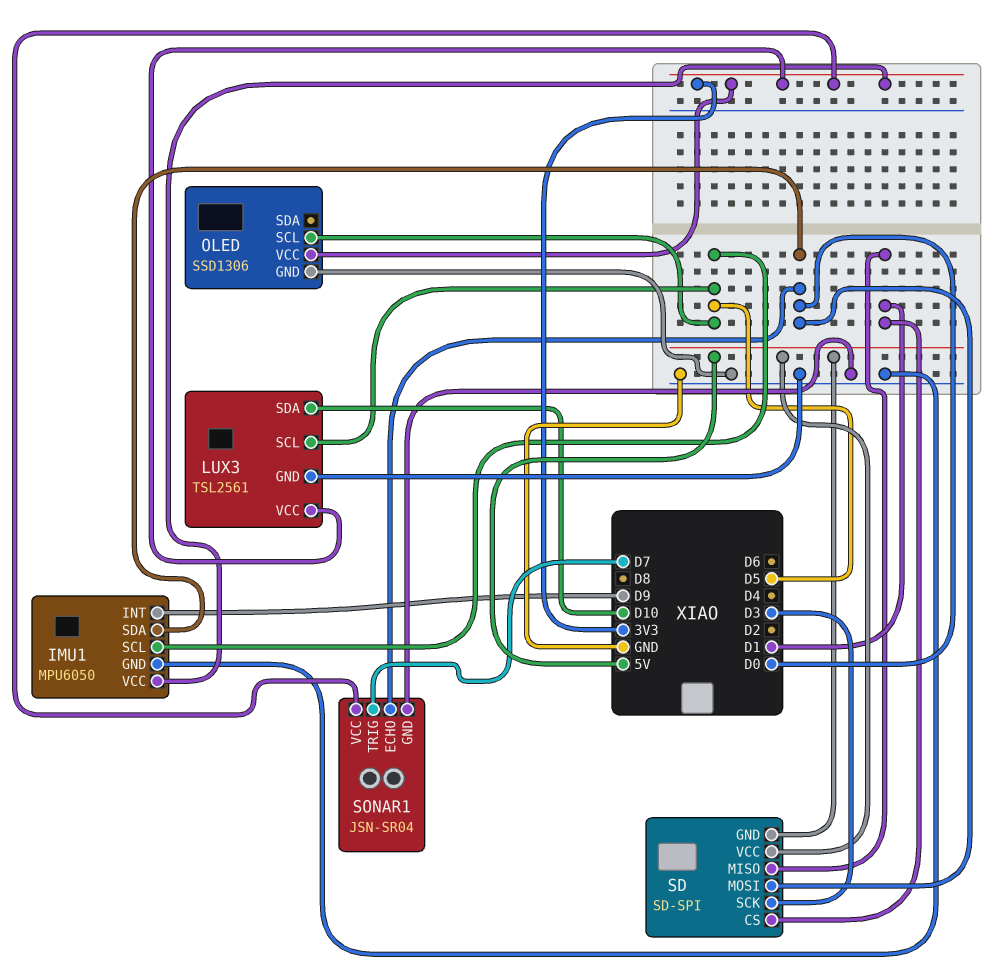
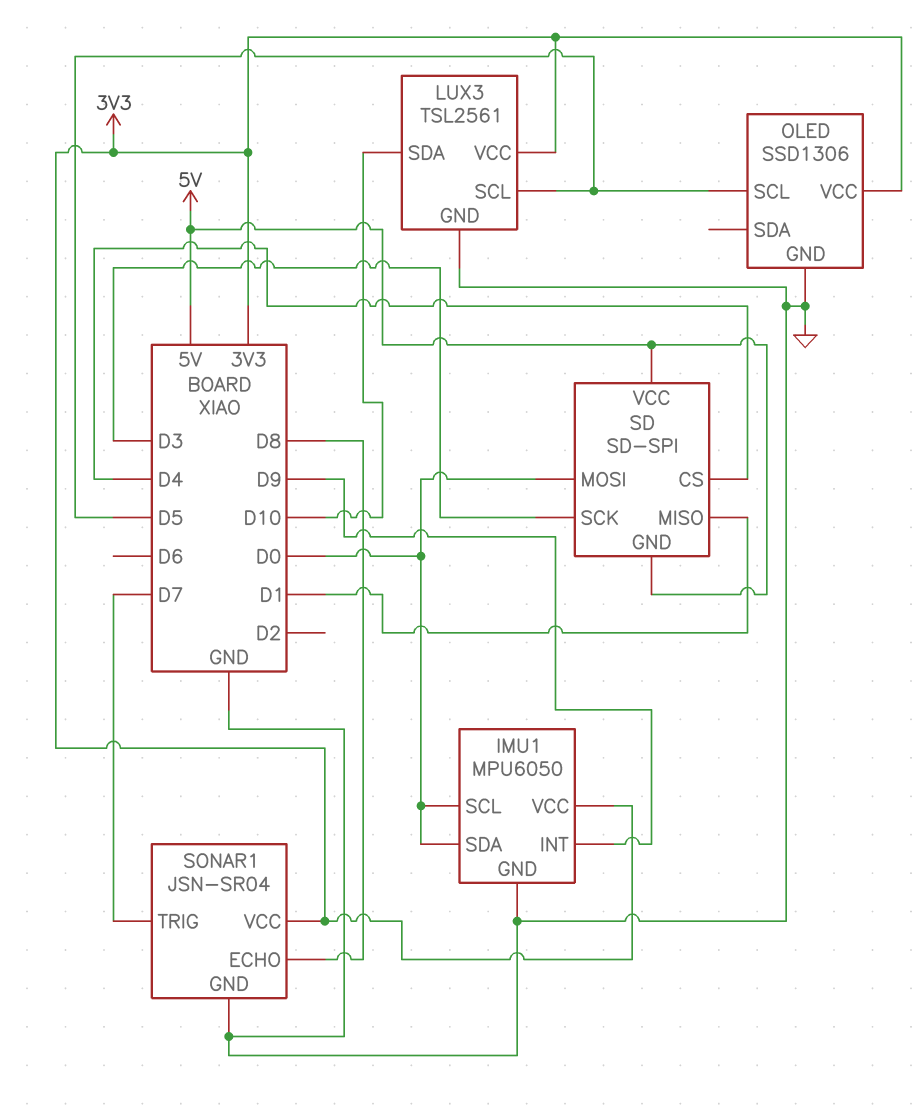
IMU1 pin SCL: D5 -> D0
SD pin CS: D1 -> D4
SONAR1 pin ECHO: D0 -> D8

